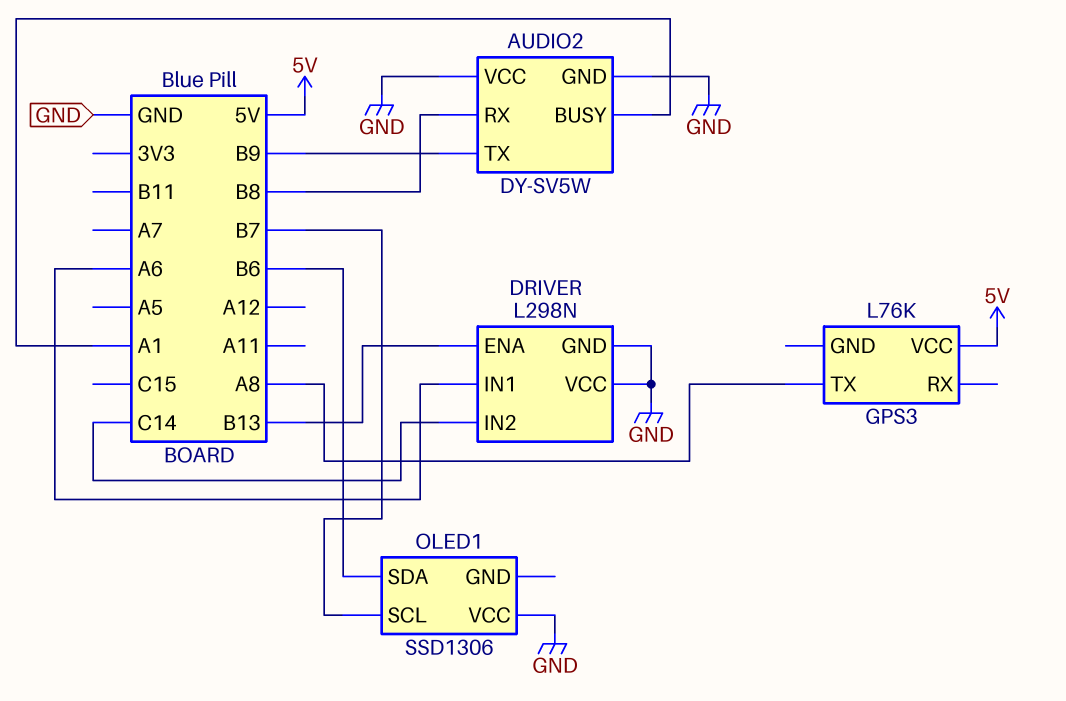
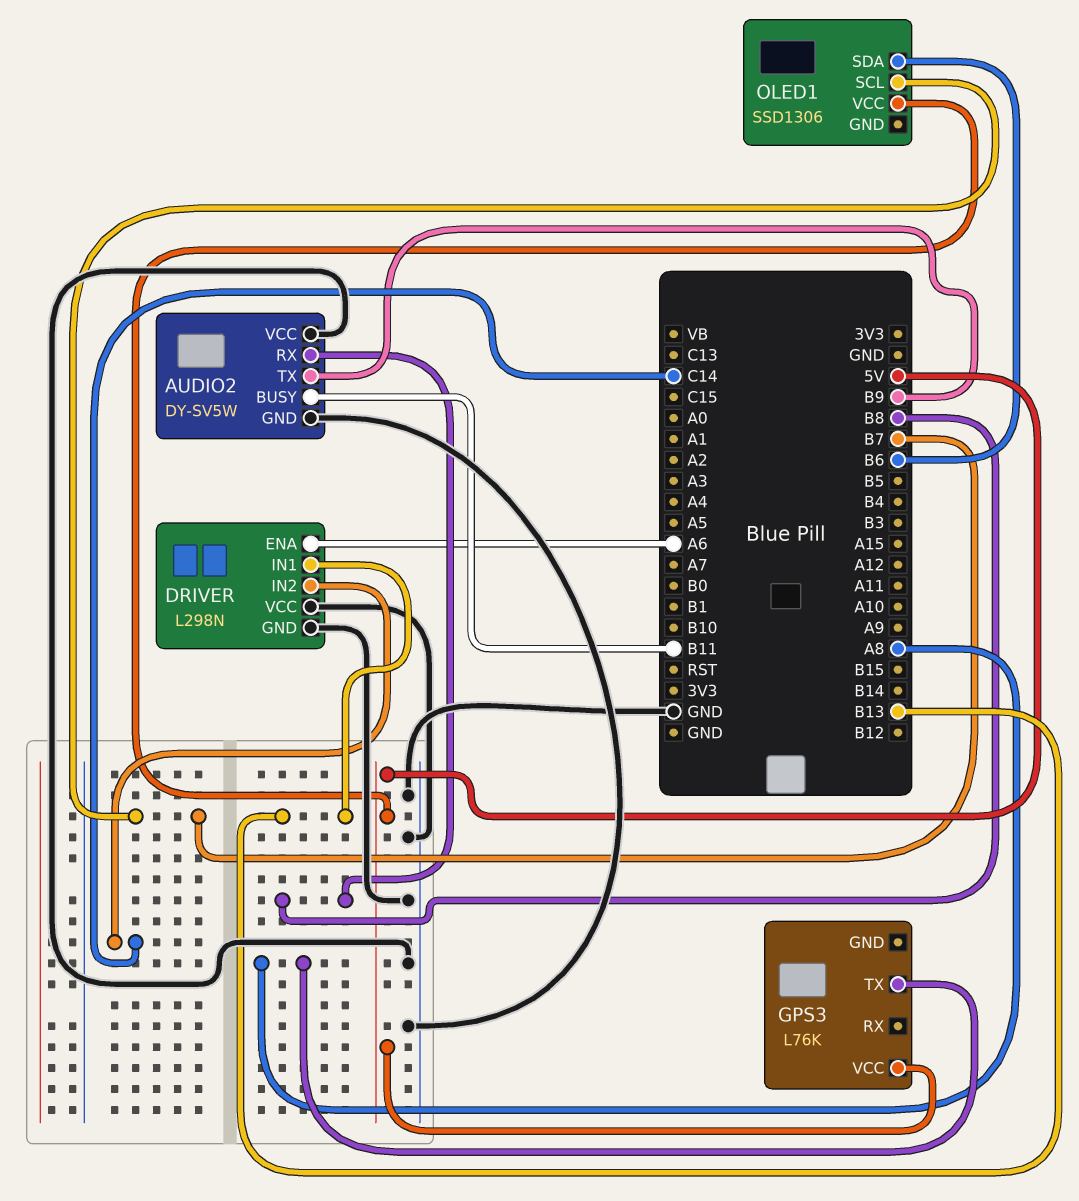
AUDIO2 pin BUSY: A1 -> B11
DRIVER pin ENA: B13 -> A6
DRIVER pin IN1: A6 -> B13
OLED1 pin VCC: GND -> 5V

